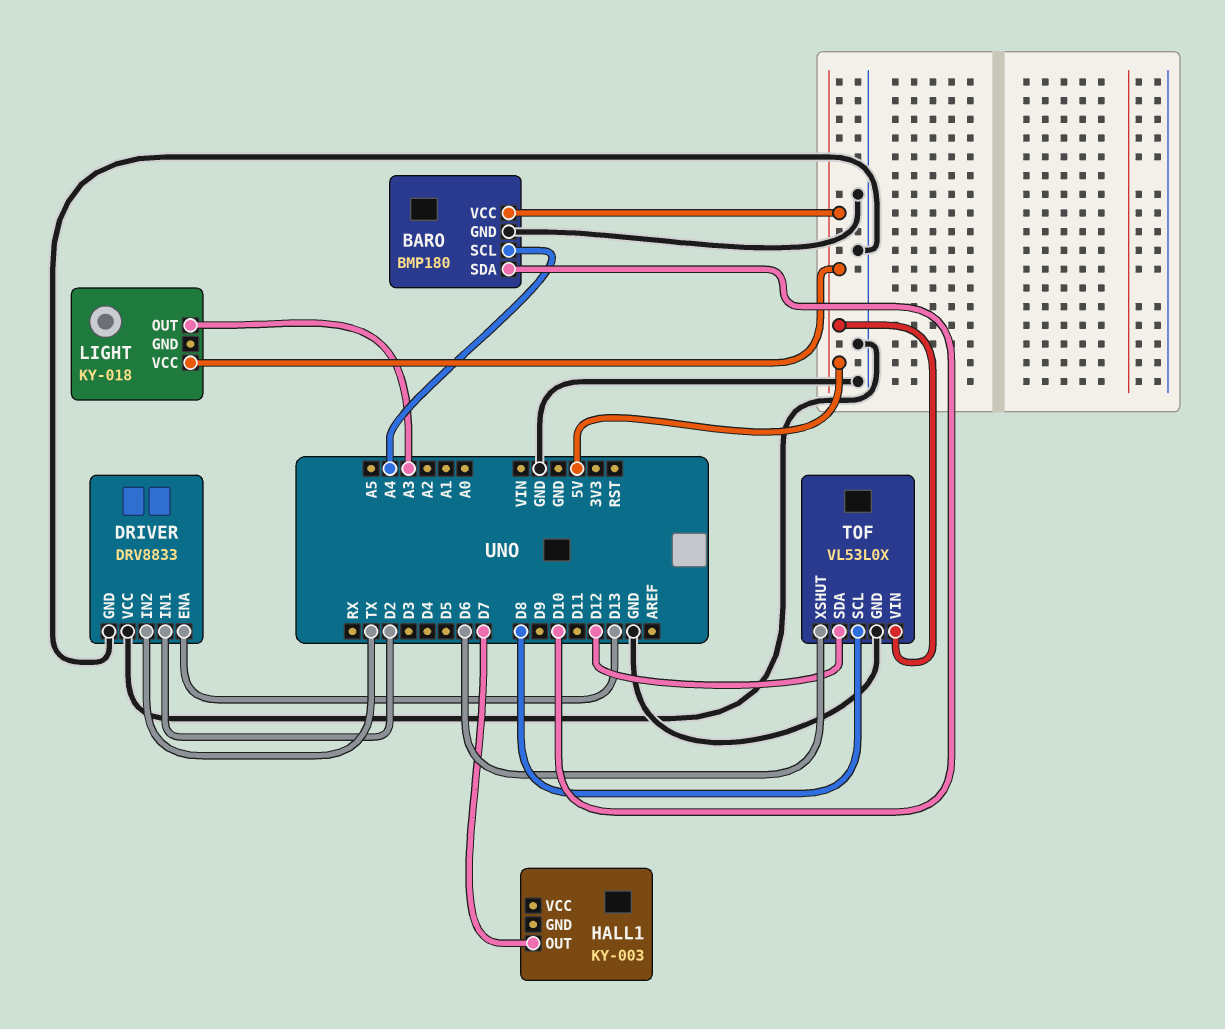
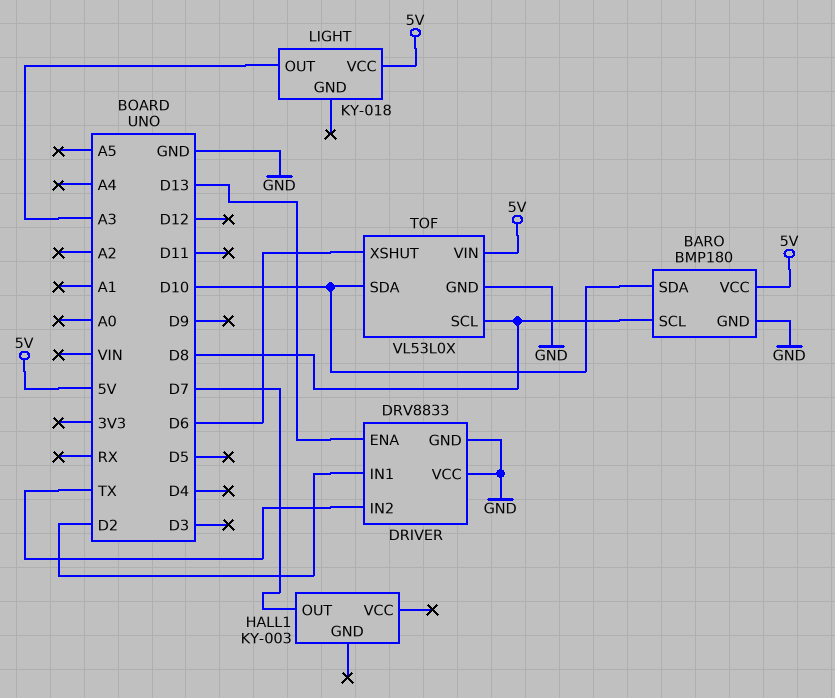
BARO pin SCL: A4 -> D8
TOF pin SDA: D12 -> D10

